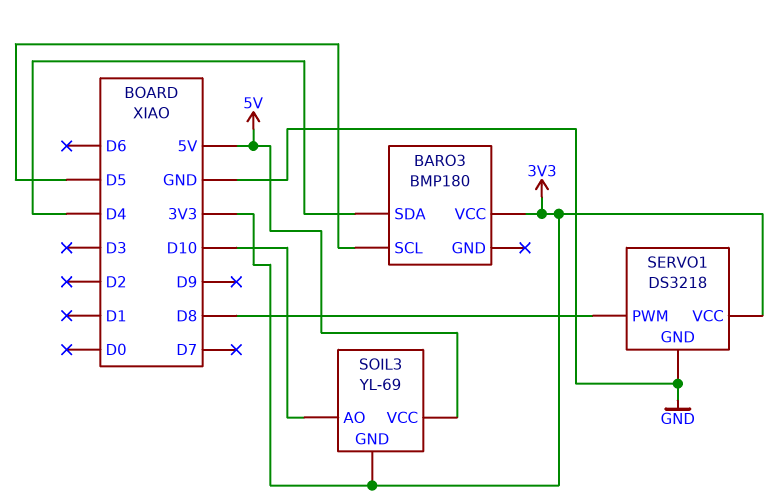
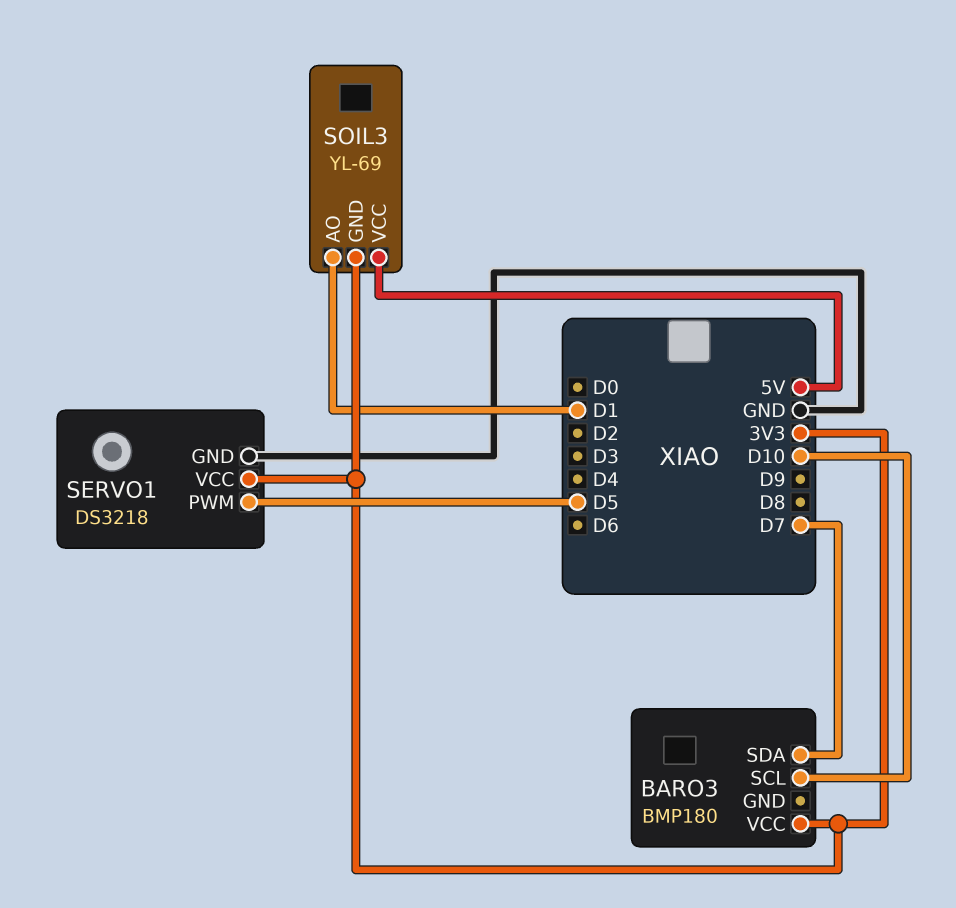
BARO3 pin SCL: D5 -> D10
BARO3 pin SDA: D4 -> D7
SERVO1 pin PWM: D8 -> D5
SOIL3 pin AO: D10 -> D1

